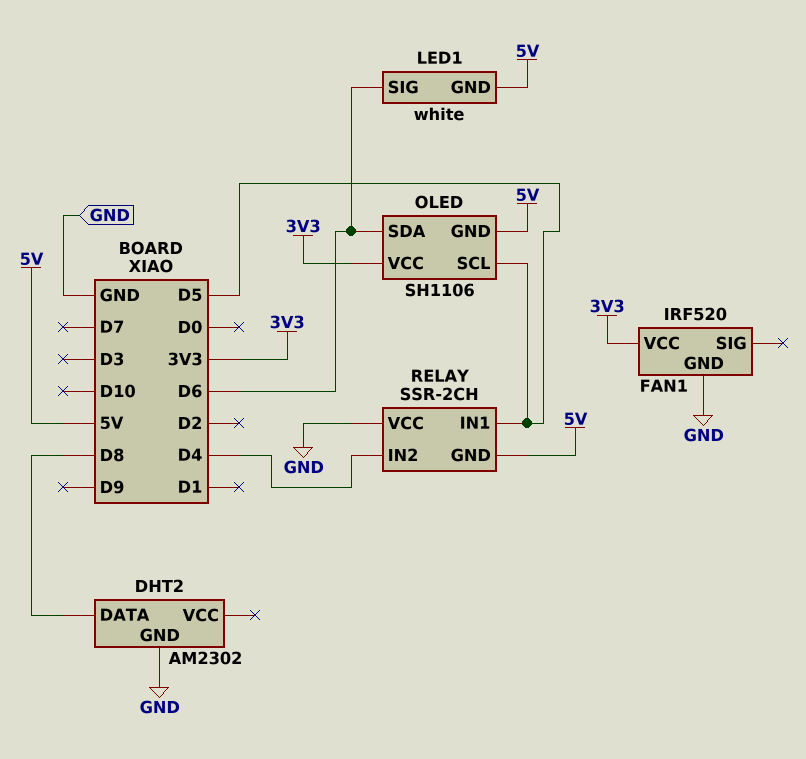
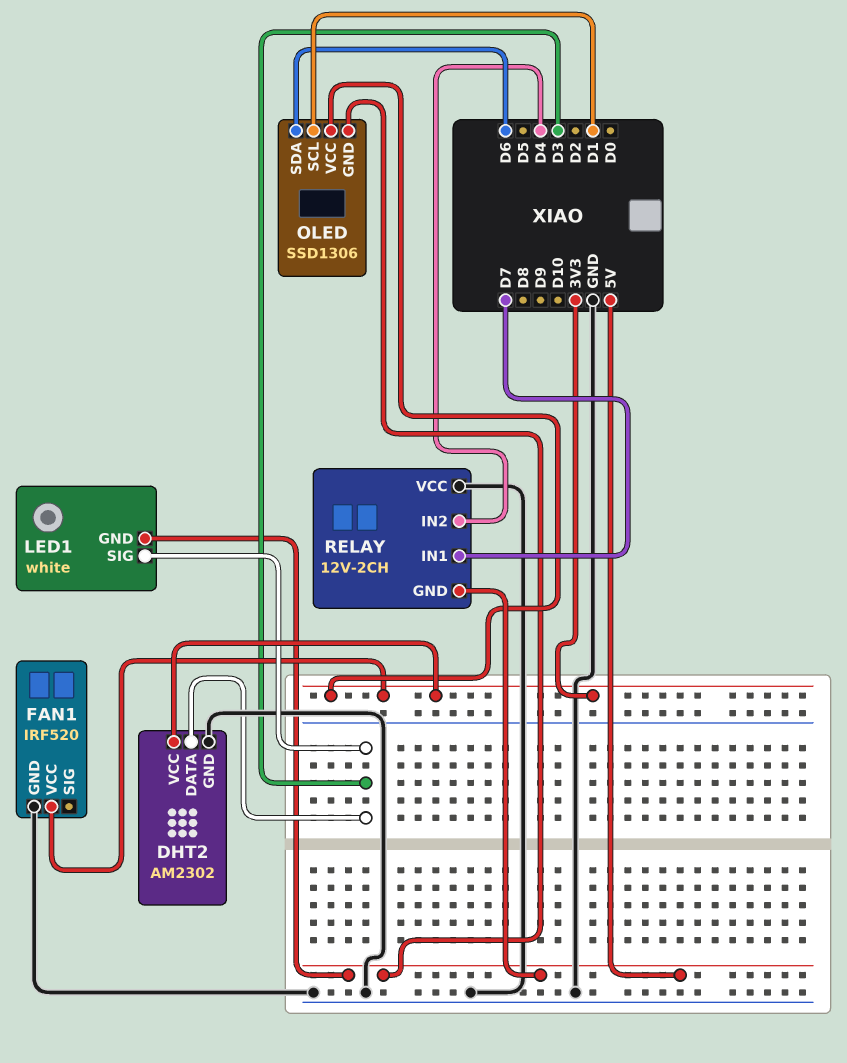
DHT2 pin DATA: D8 -> D3
DHT2 pin VCC: none -> 3V3
LED1 pin SIG: D6 -> D3
OLED: SH1106 -> SSD1306
OLED pin SCL: D5 -> D1
RELAY: SSR-2CH -> 12V-2CH
RELAY pin IN1: D5 -> D7

